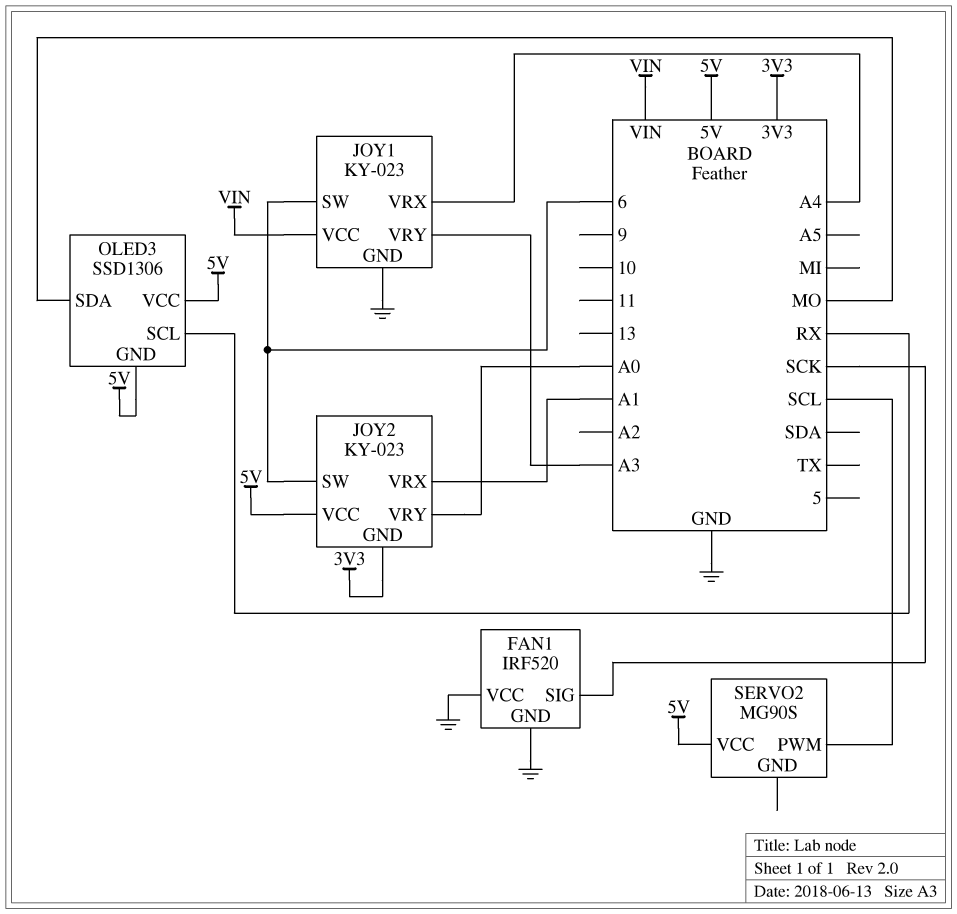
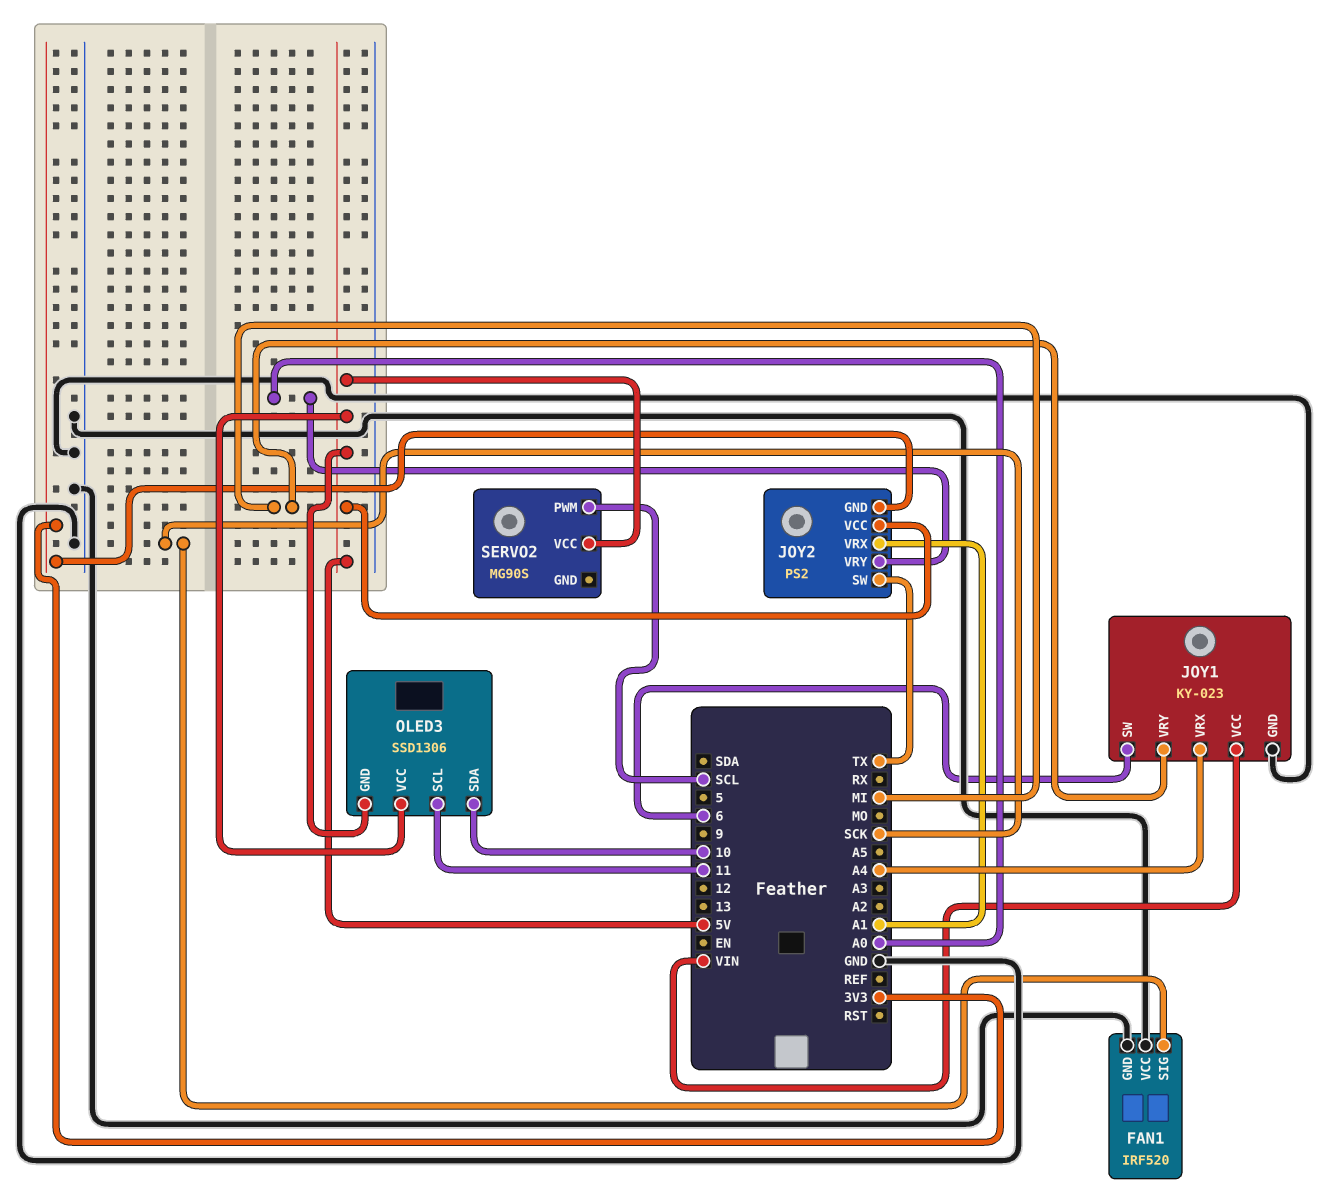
JOY1 pin VRY: A3 -> MI
JOY2: KY-023 -> PS2
JOY2 pin SW: 6 -> TX
OLED3 pin SCL: RX -> 11
OLED3 pin SDA: MO -> 10

